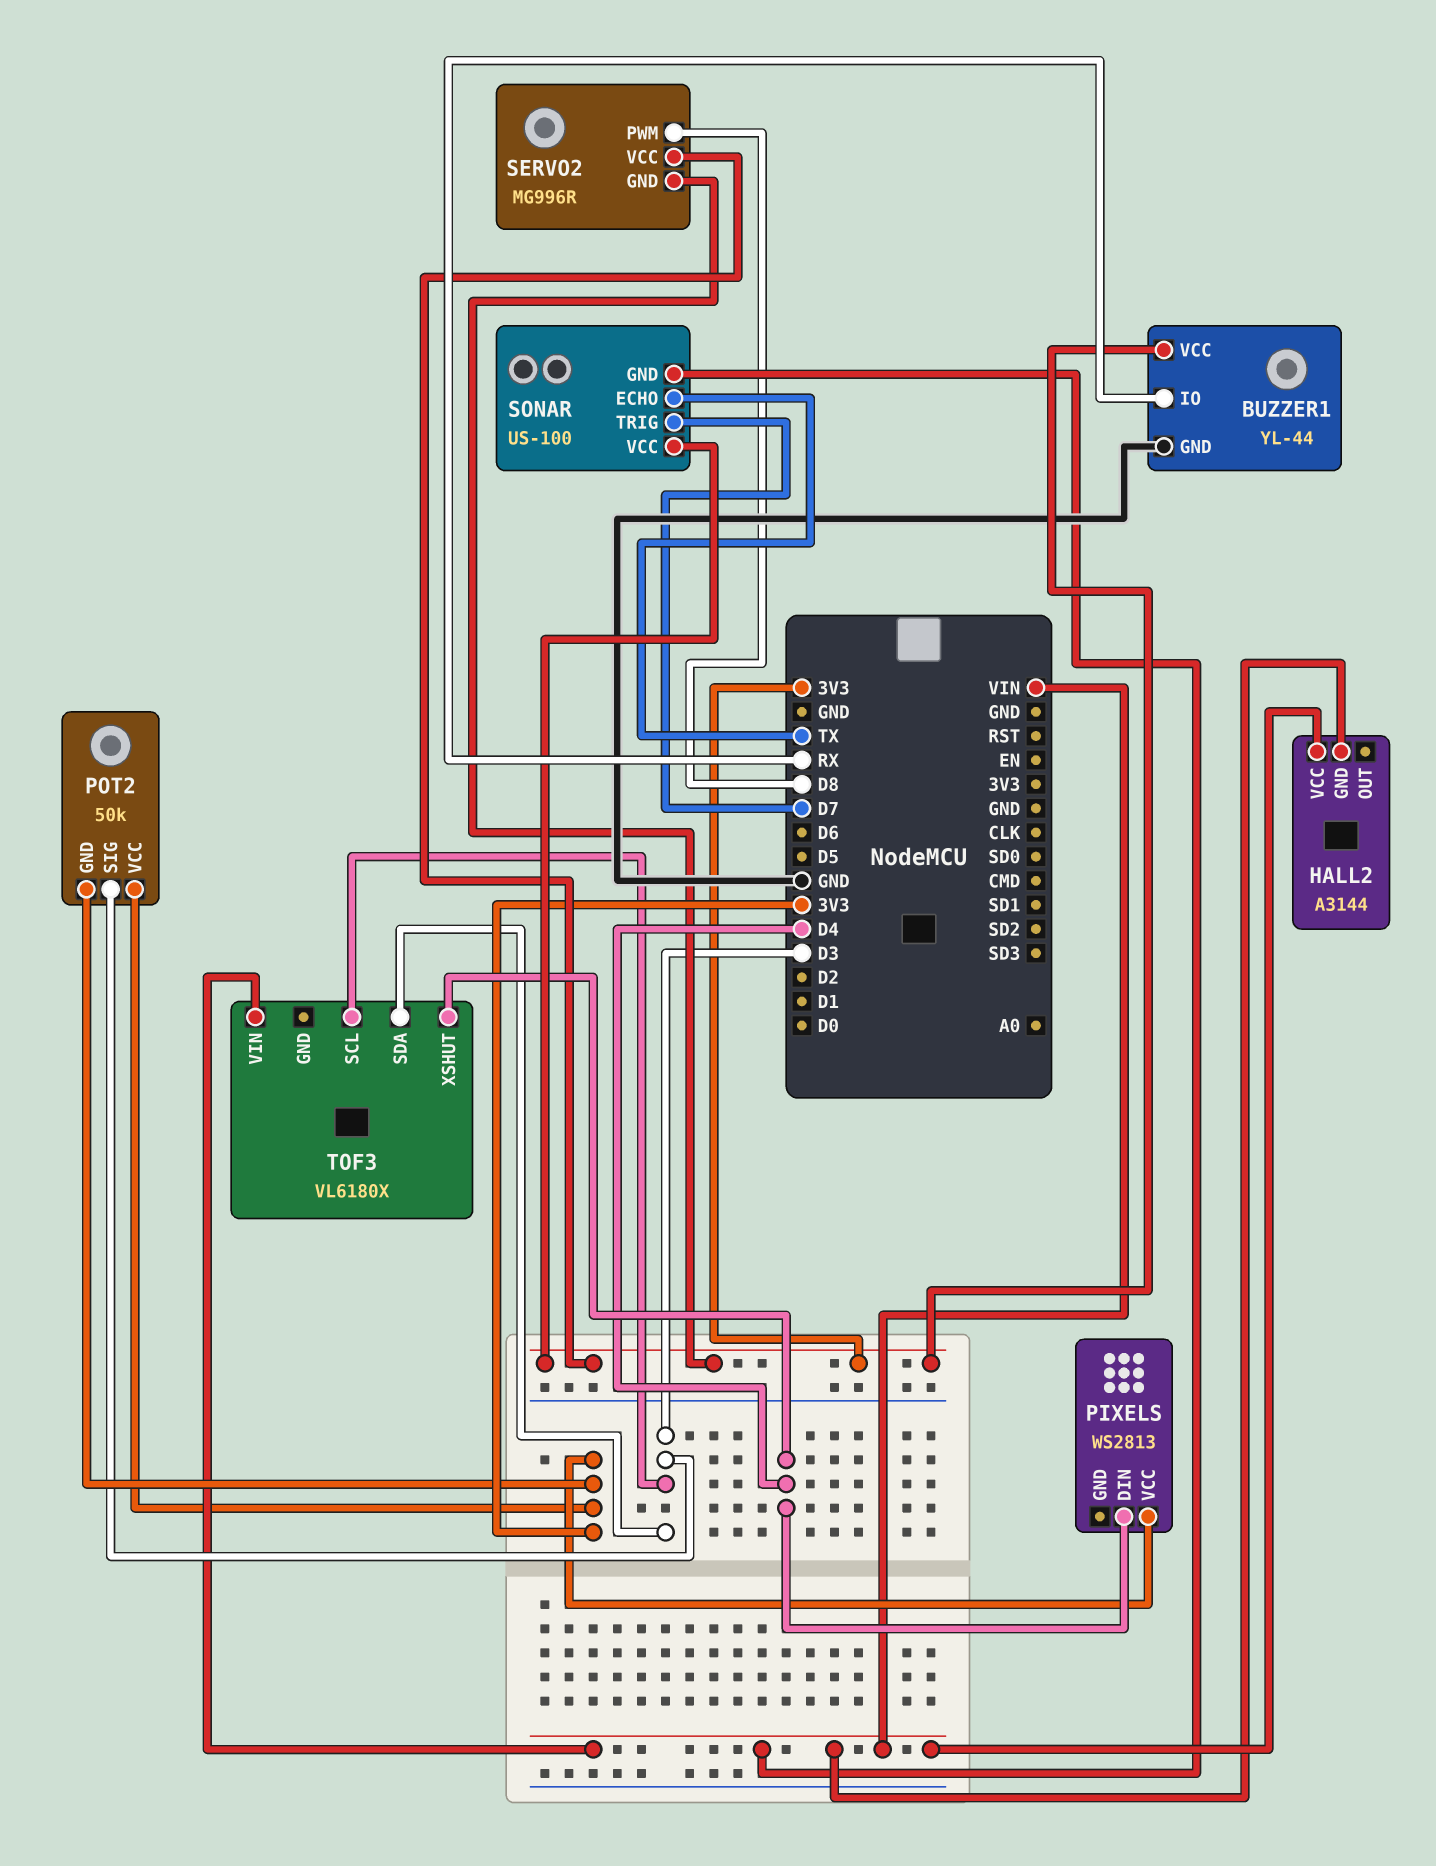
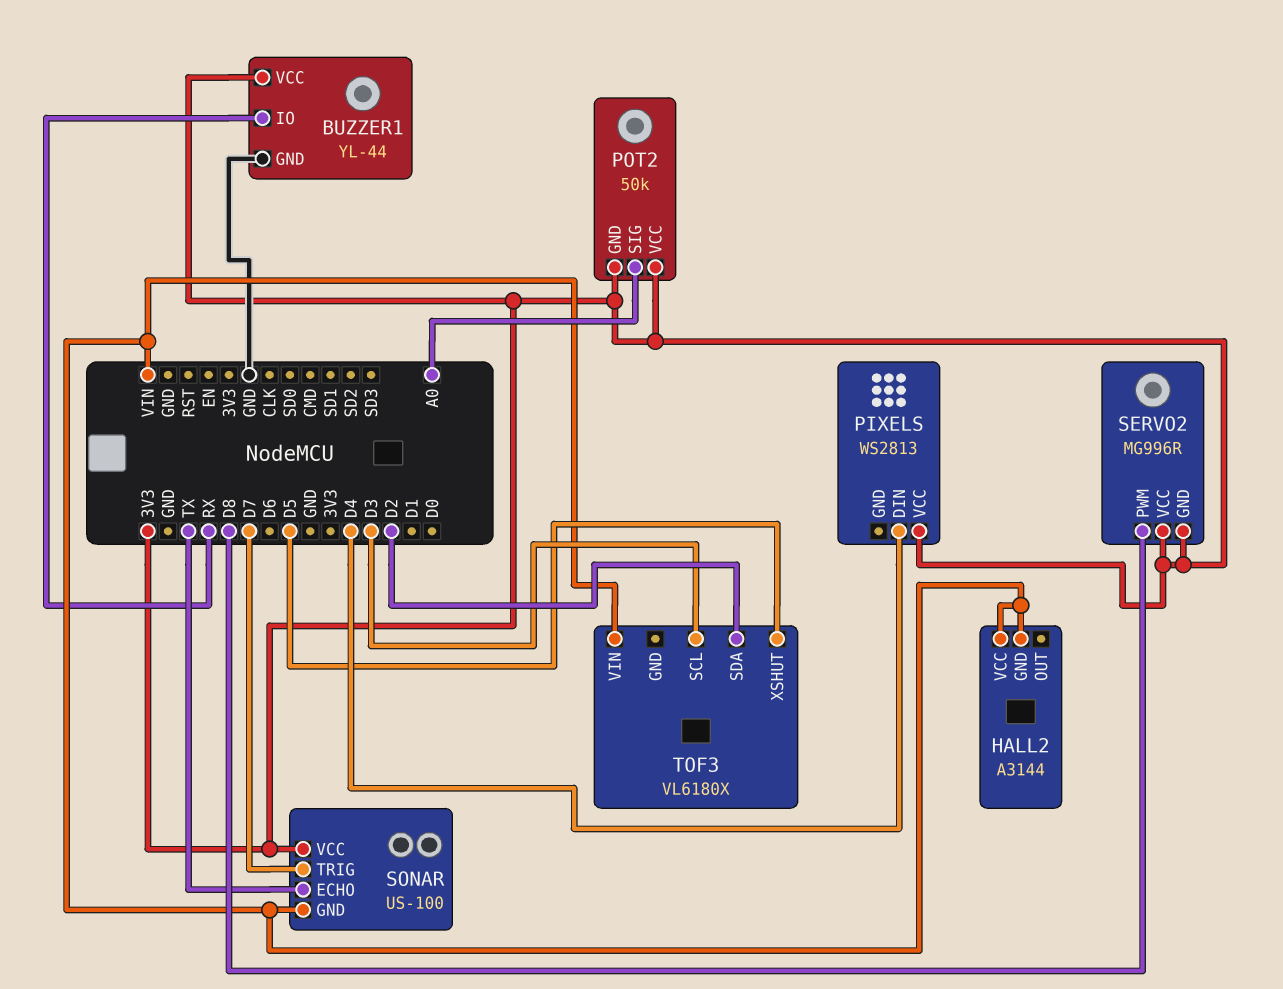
POT2 pin SIG: D3 -> A0
TOF3 pin SDA: D3 -> D2
TOF3 pin XSHUT: D4 -> D5

